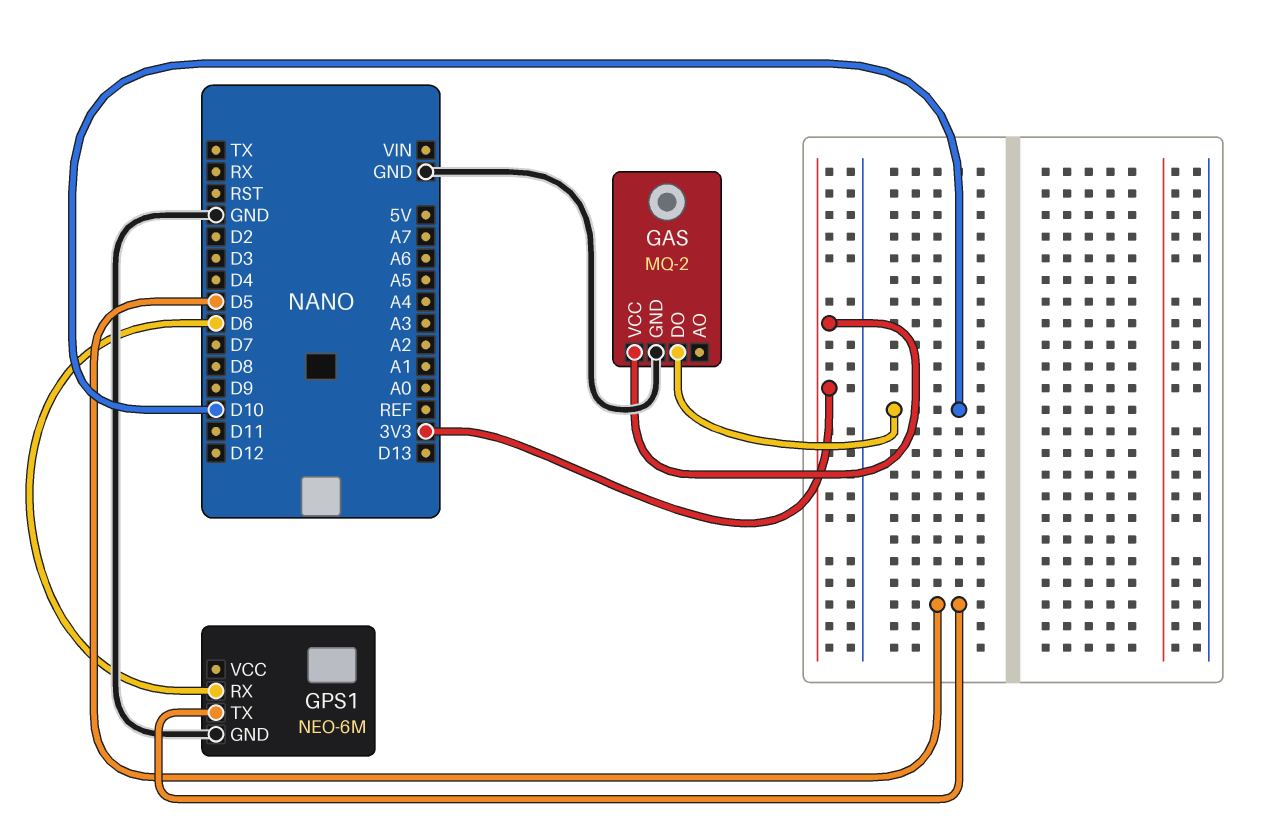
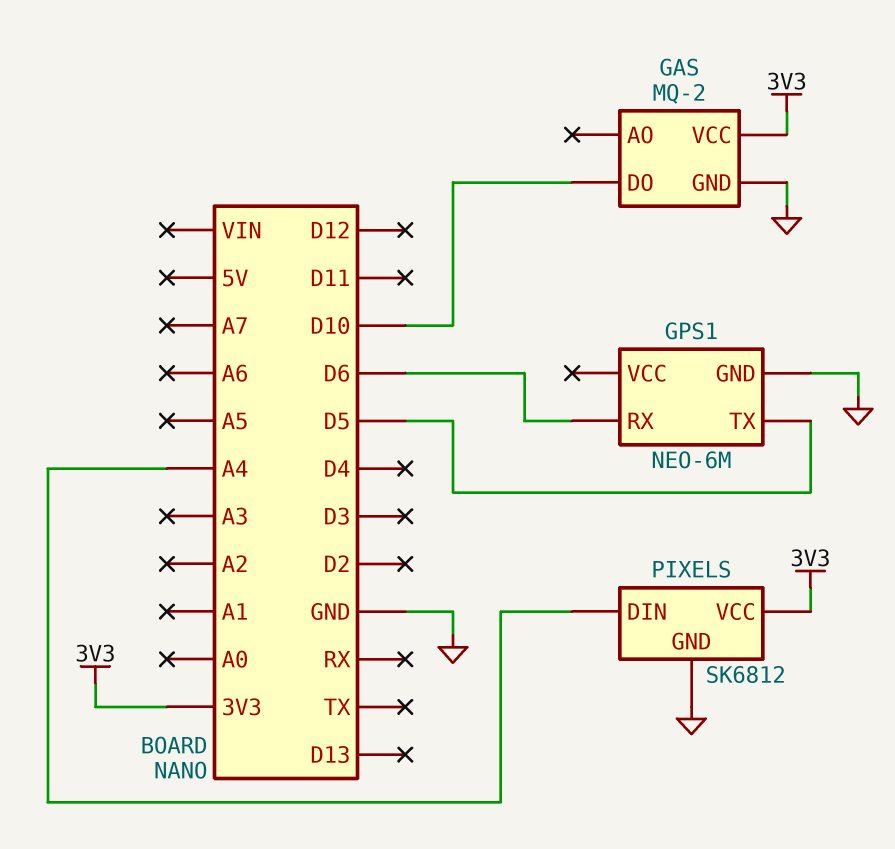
PIXELS: none -> SK6812
PIXELS pin DIN: none -> A4
PIXELS pin GND: none -> GND
PIXELS pin VCC: none -> 3V3

